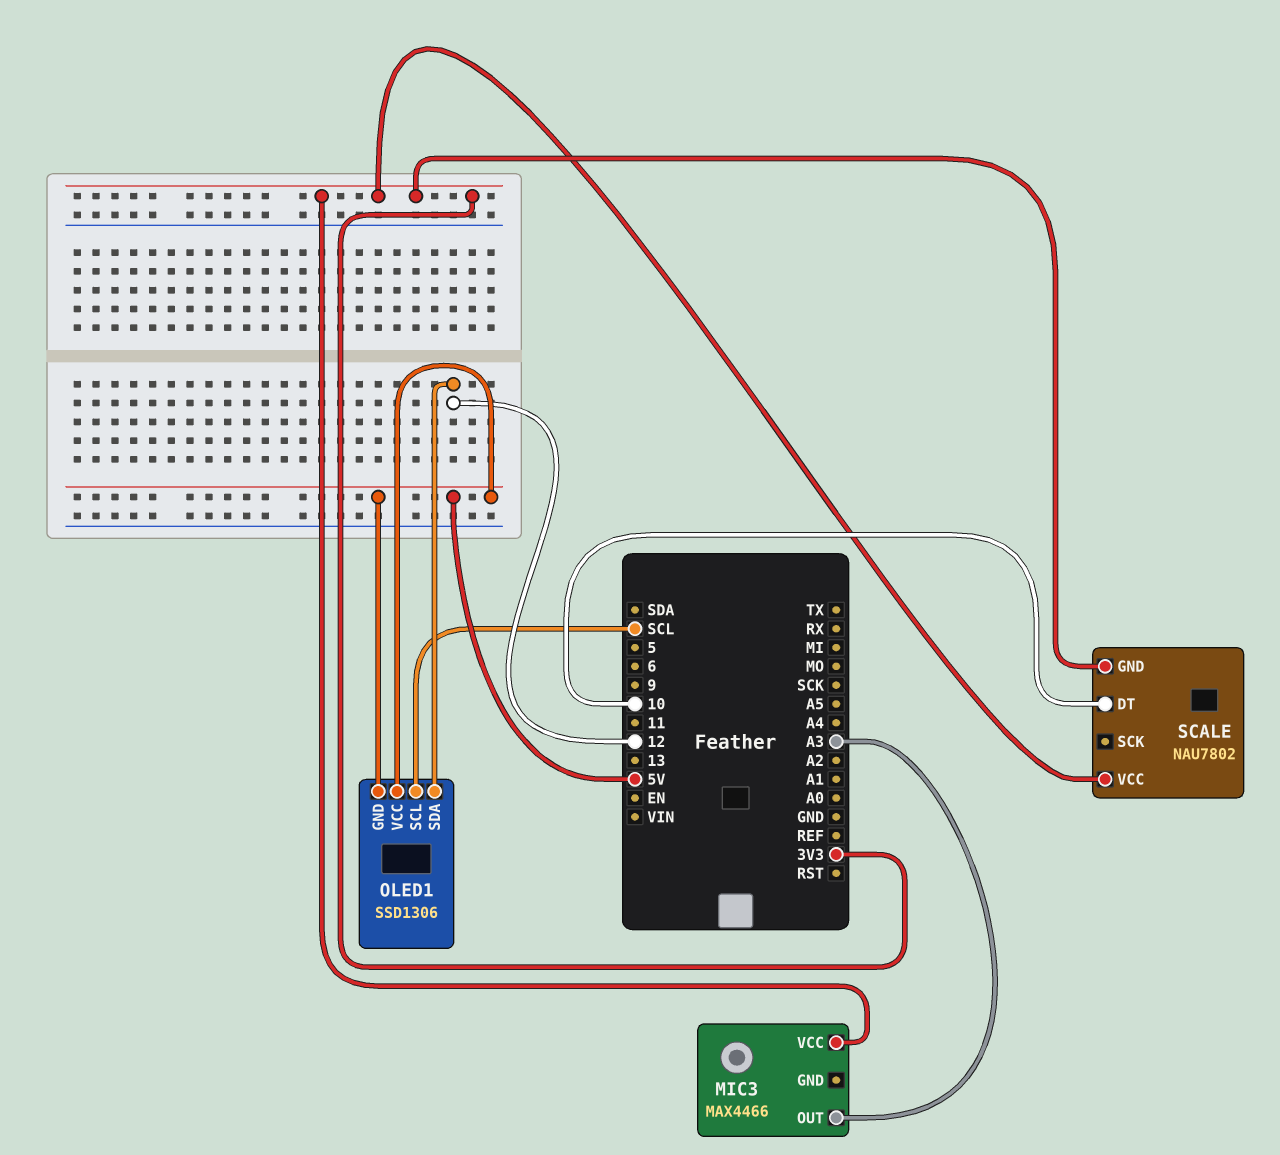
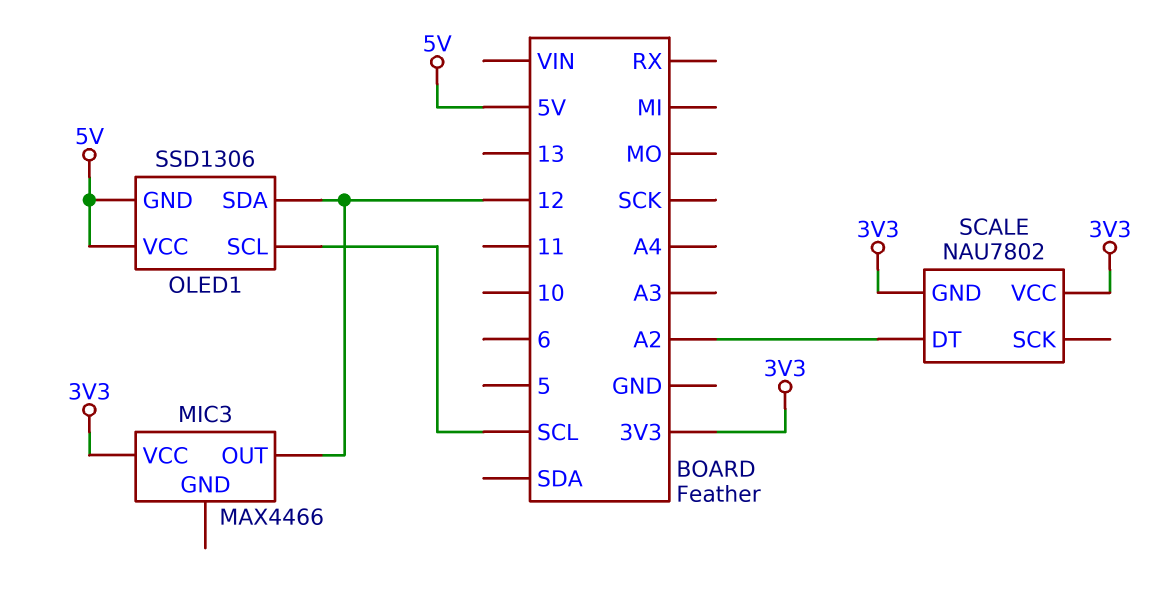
MIC3 pin OUT: A3 -> 12
SCALE pin DT: 10 -> A2

